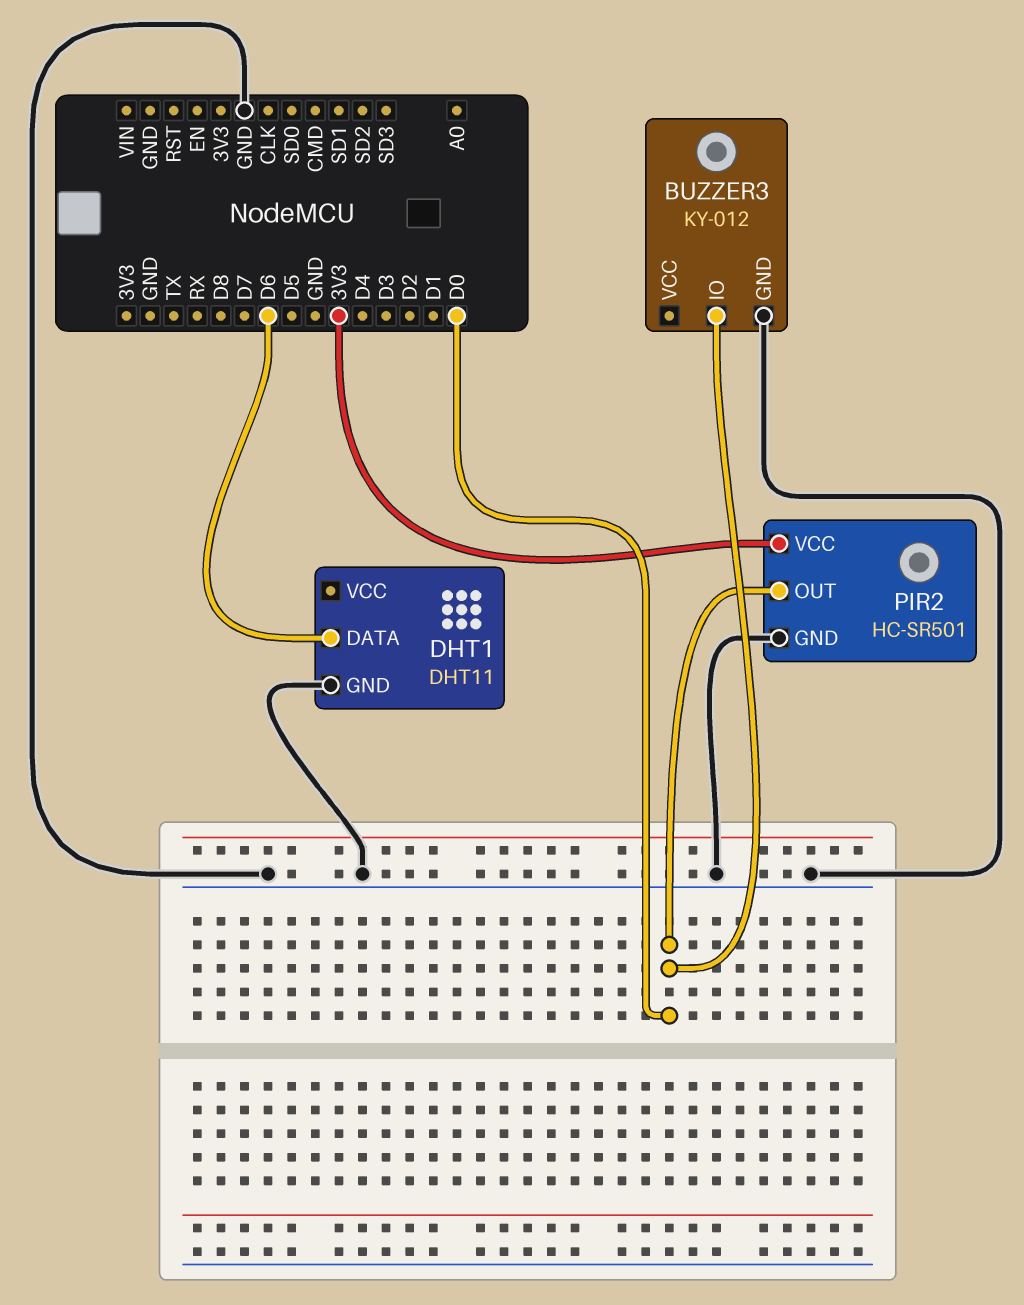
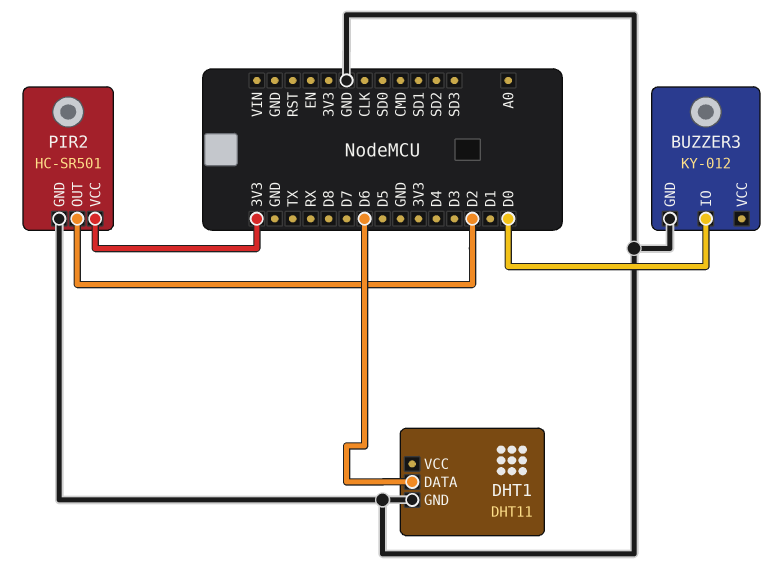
PIR2 pin OUT: D0 -> D2

